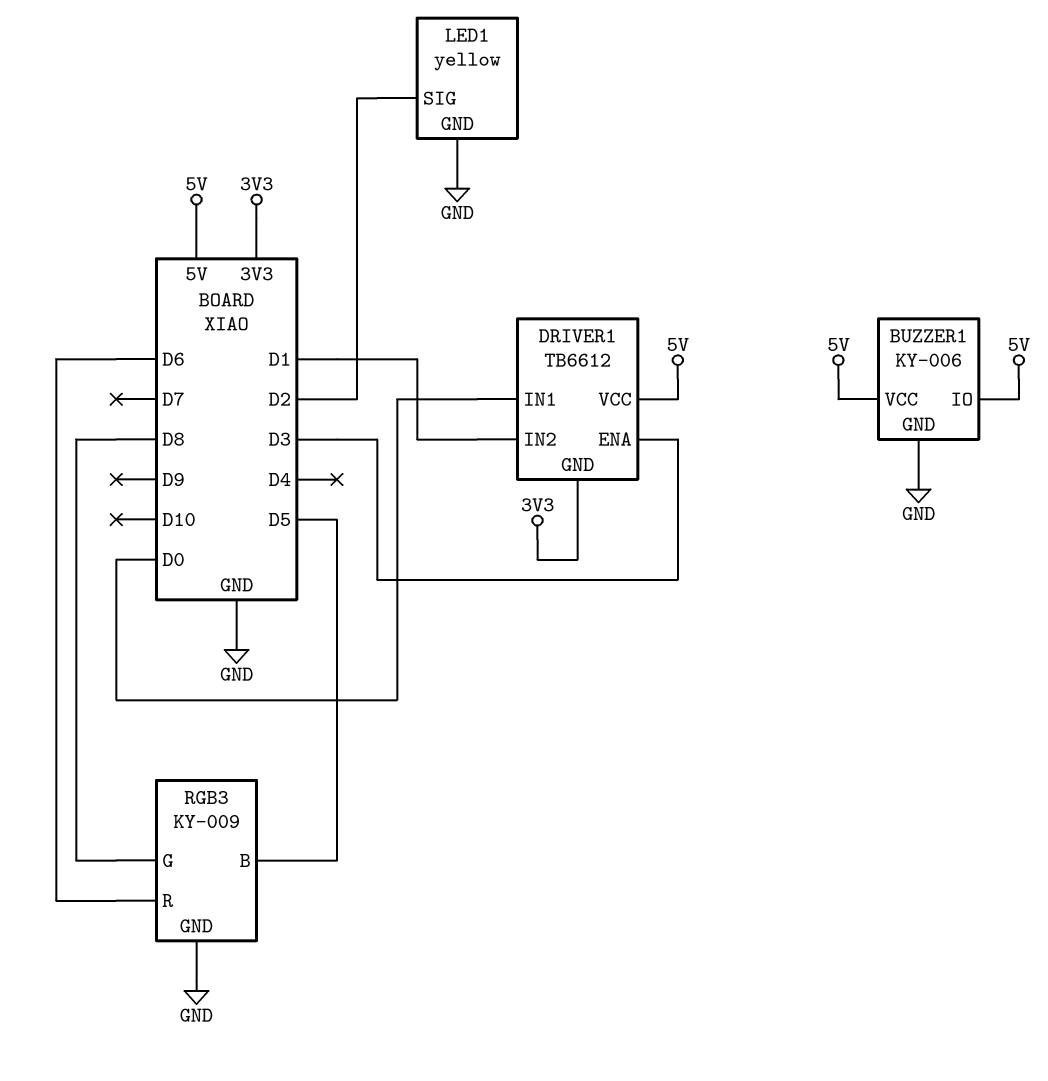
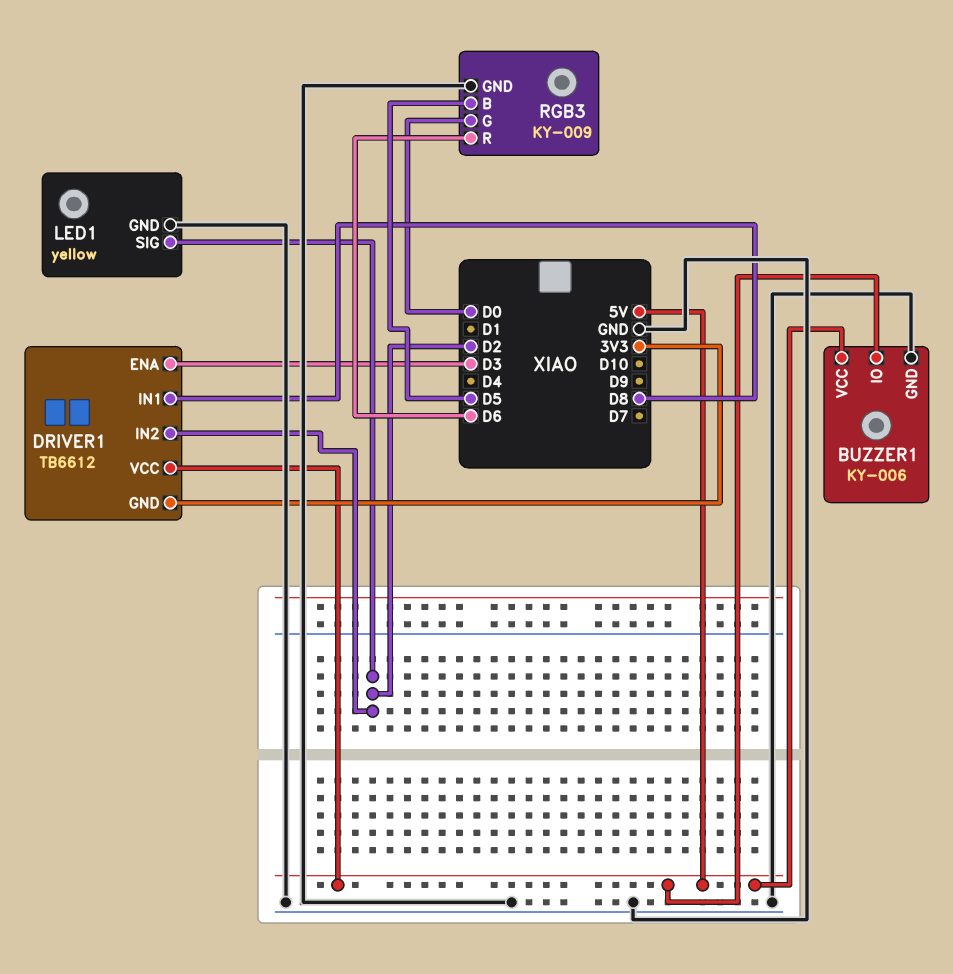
DRIVER1 pin IN1: D0 -> D8
DRIVER1 pin IN2: D1 -> D2
RGB3 pin G: D8 -> D0

